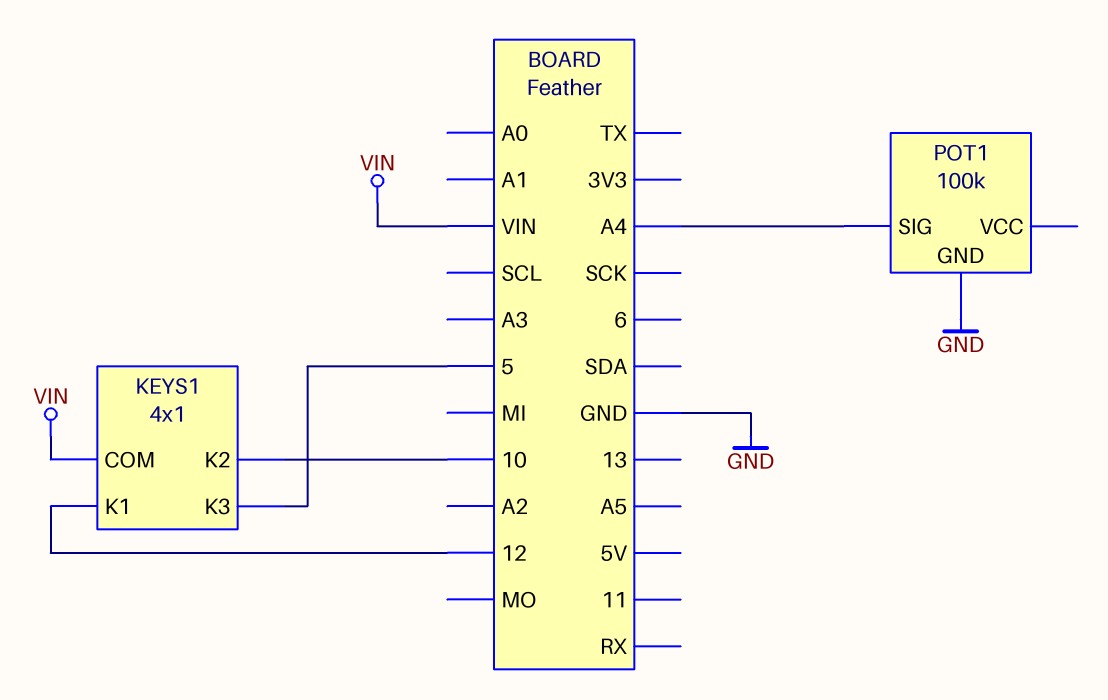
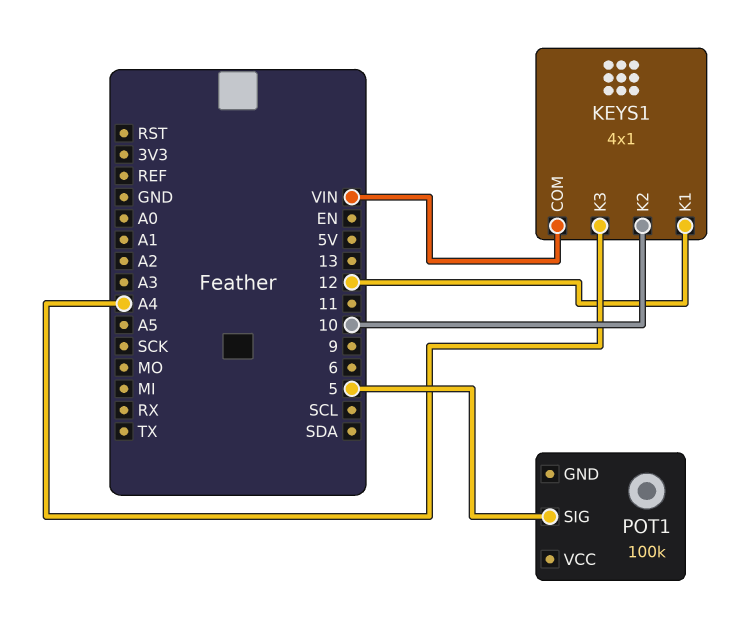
KEYS1 pin K3: 5 -> A4
POT1 pin GND: GND -> none
POT1 pin SIG: A4 -> 5

